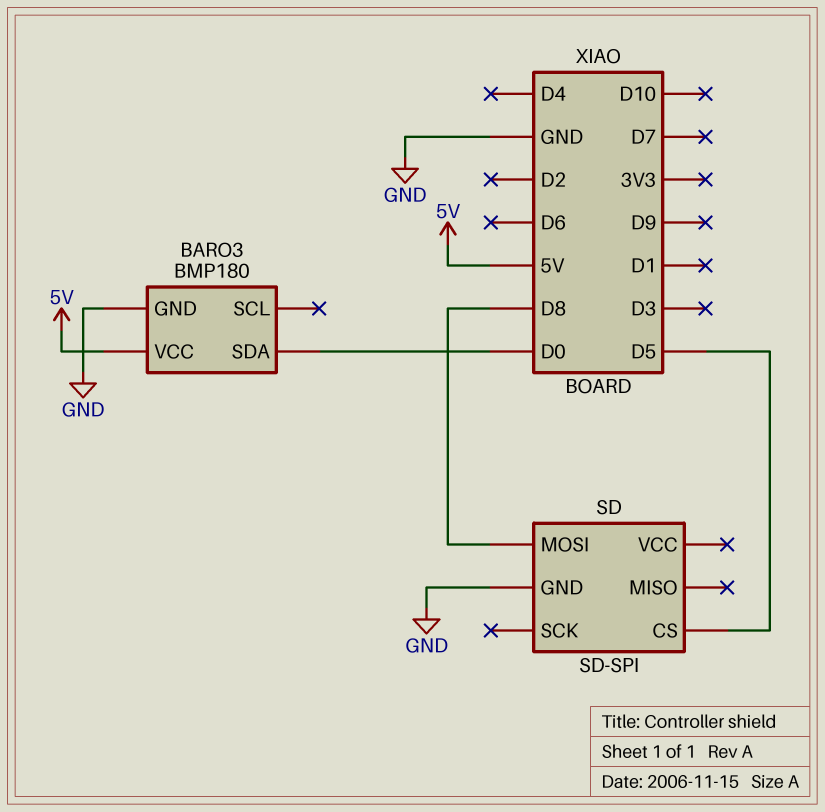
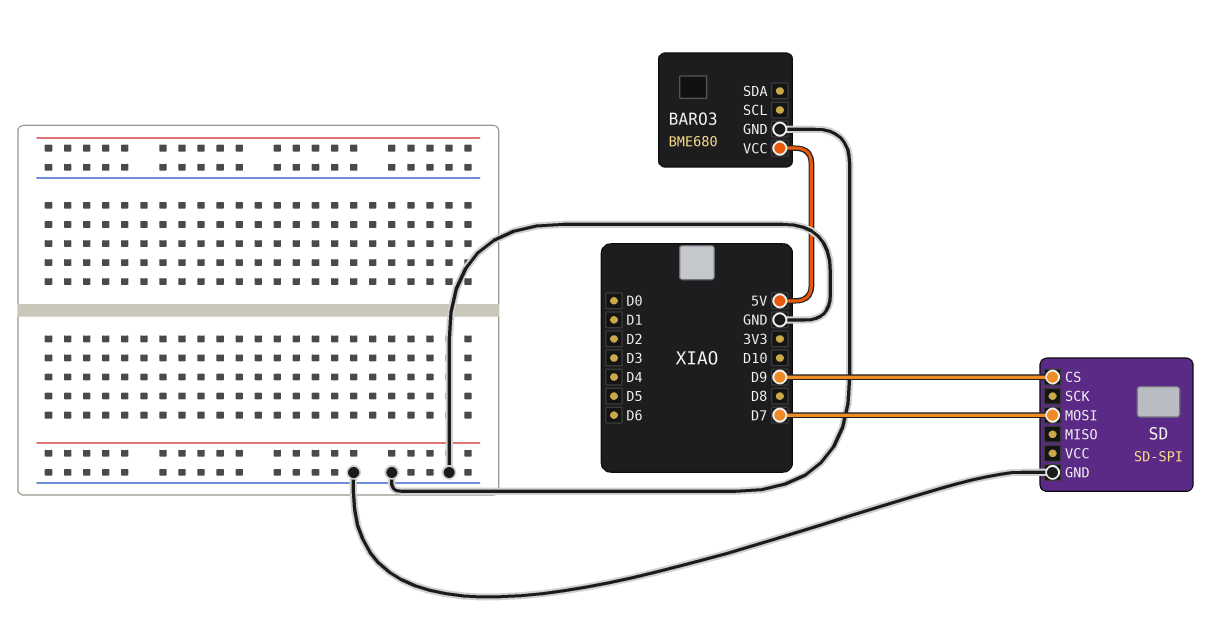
BARO3: BMP180 -> BME680
BARO3 pin SDA: D0 -> none
SD pin CS: D5 -> D9
SD pin MOSI: D8 -> D7

